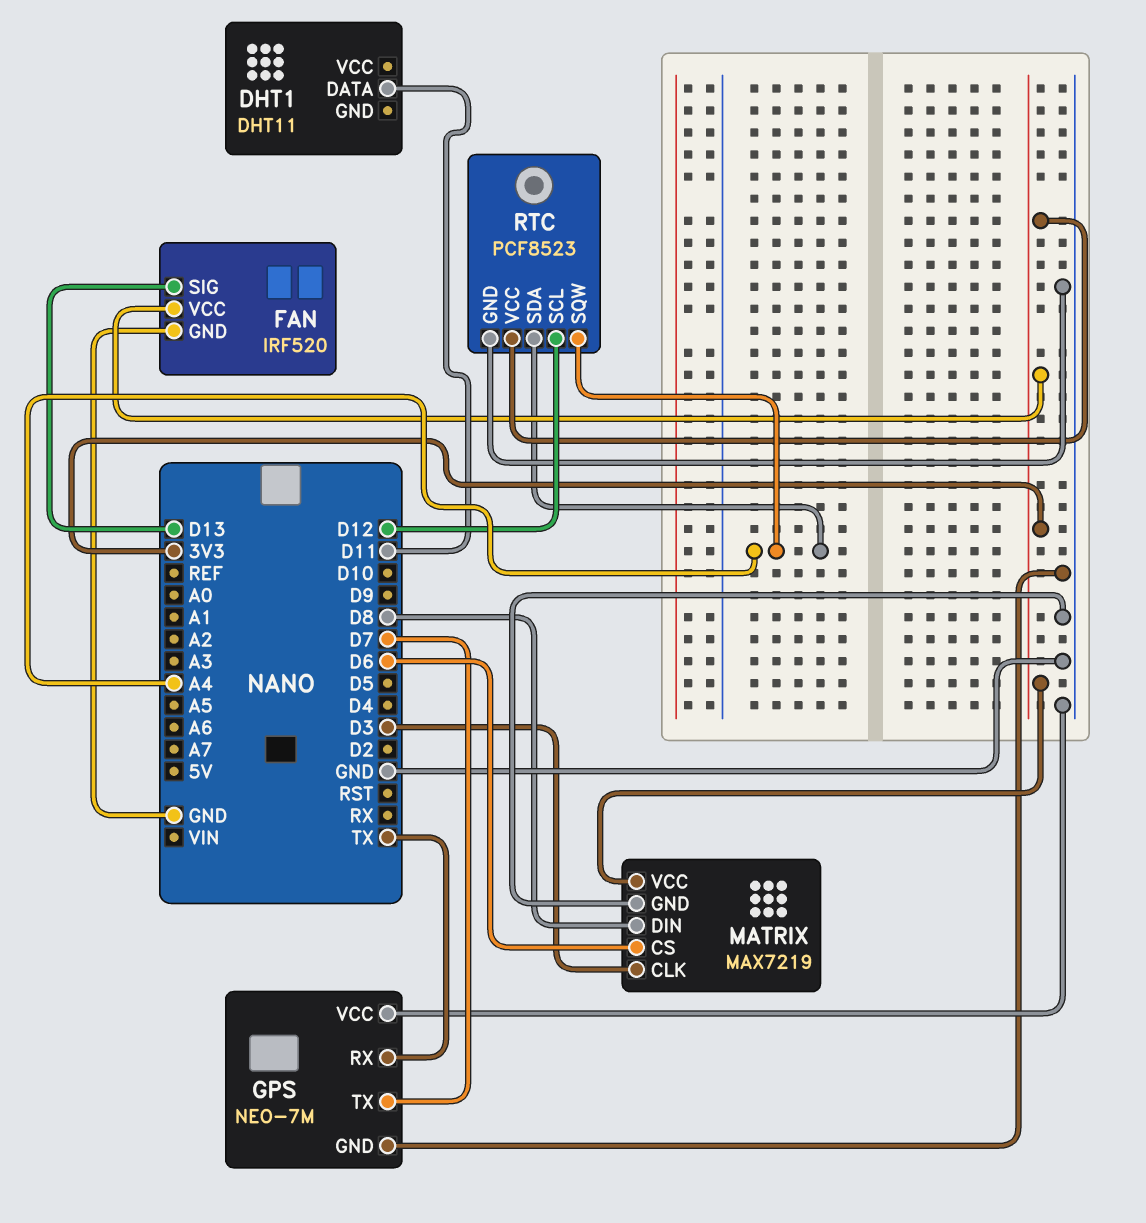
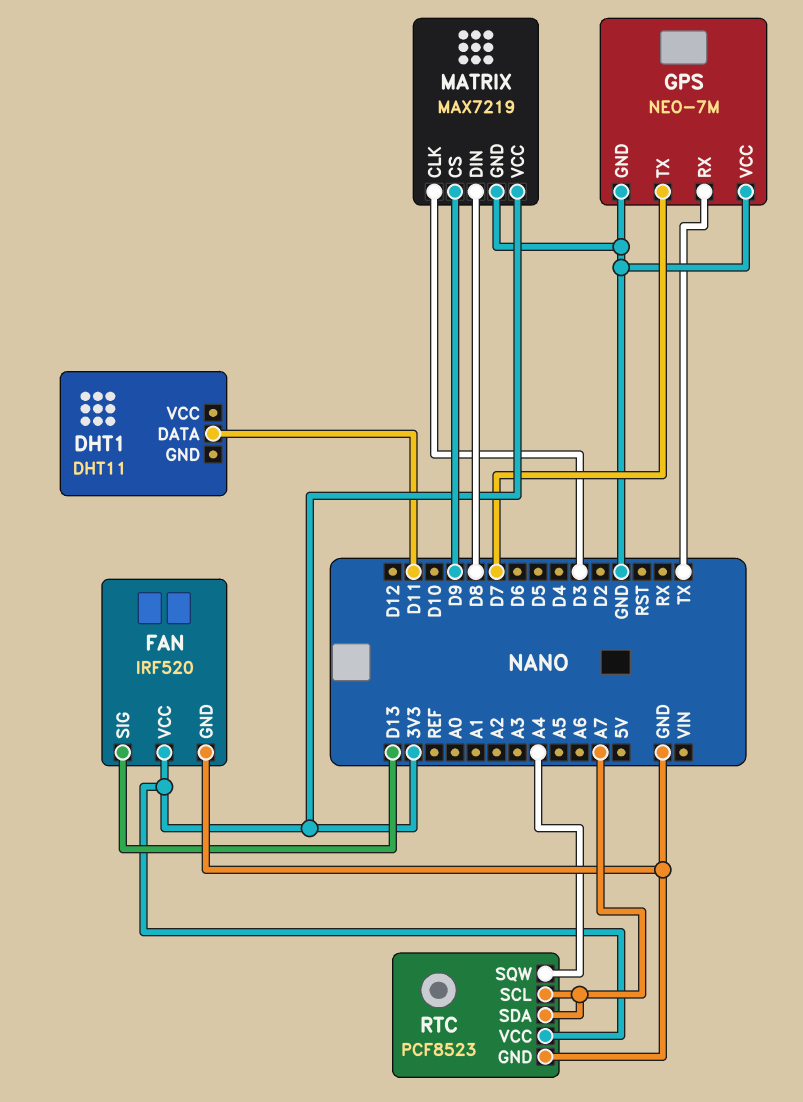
MATRIX pin CS: D6 -> D9
RTC pin SCL: D12 -> A7
RTC pin SDA: A4 -> A7

